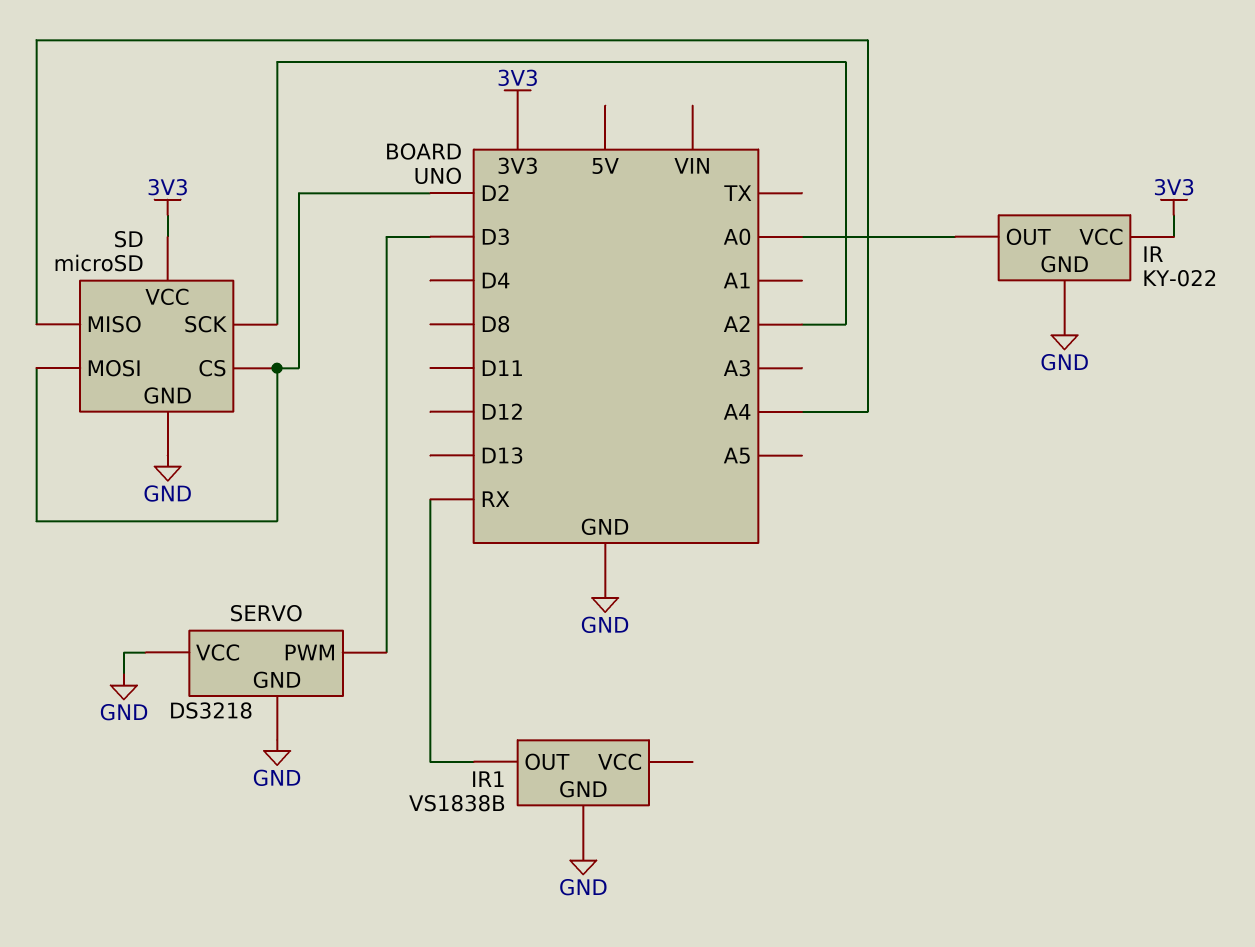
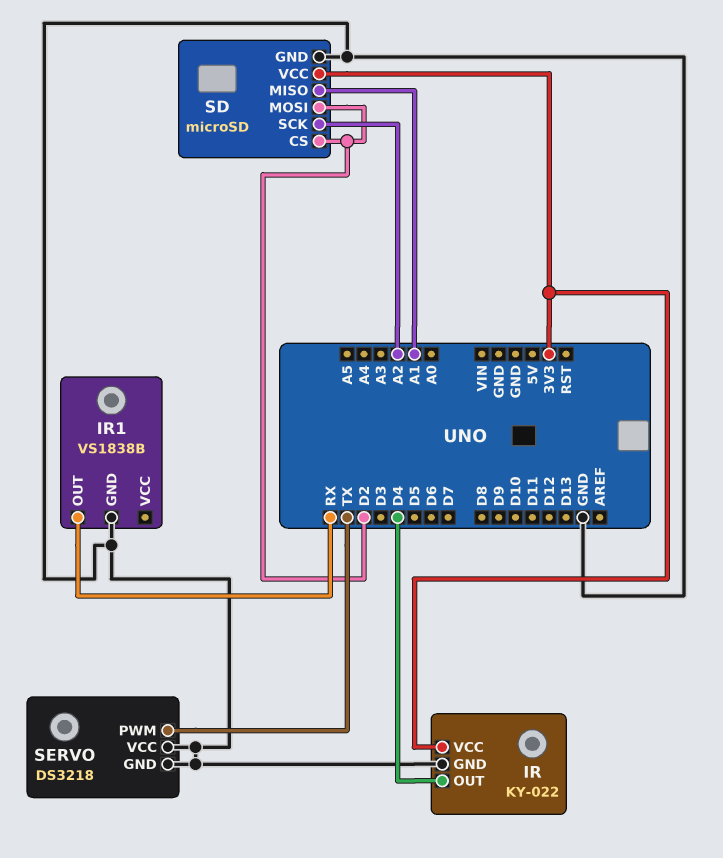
IR pin OUT: A0 -> D4
SD pin MISO: A4 -> A1
SERVO pin PWM: D3 -> TX

